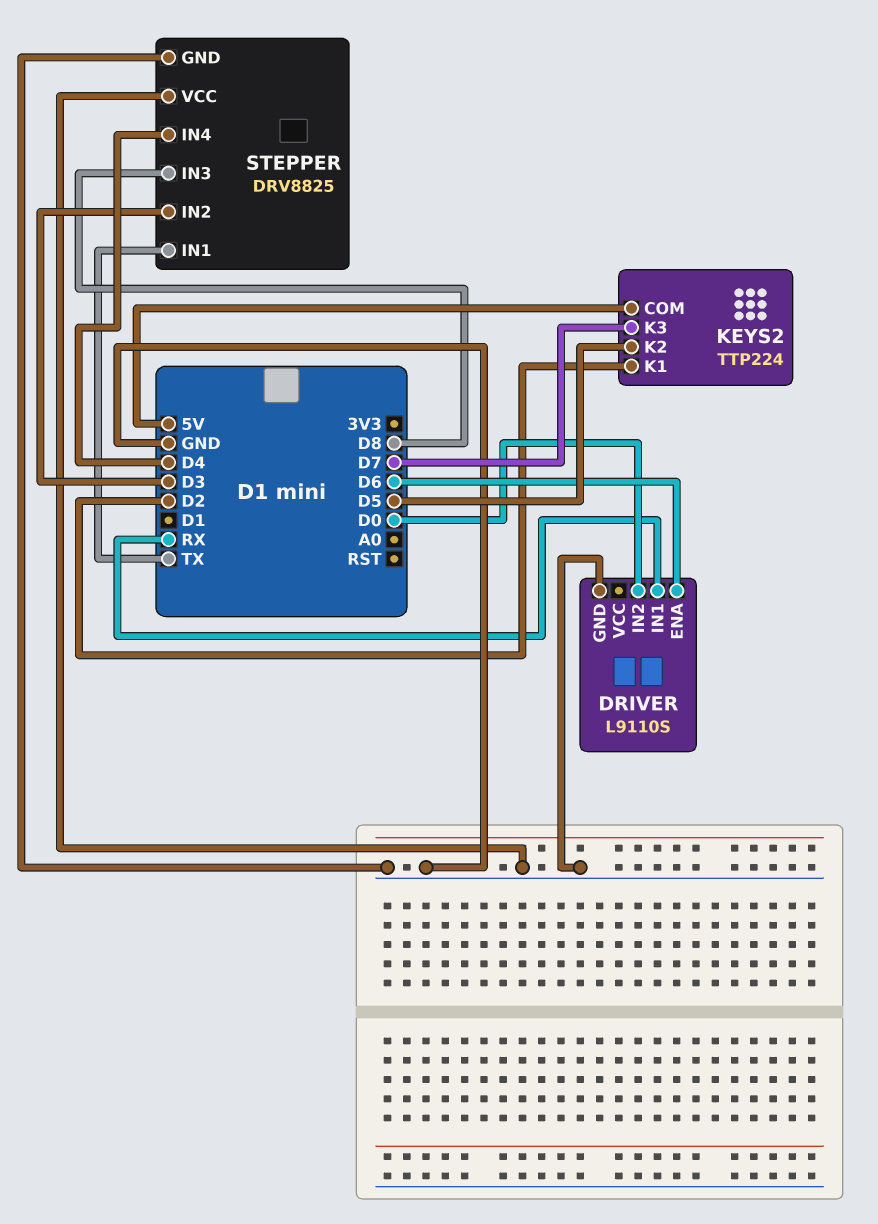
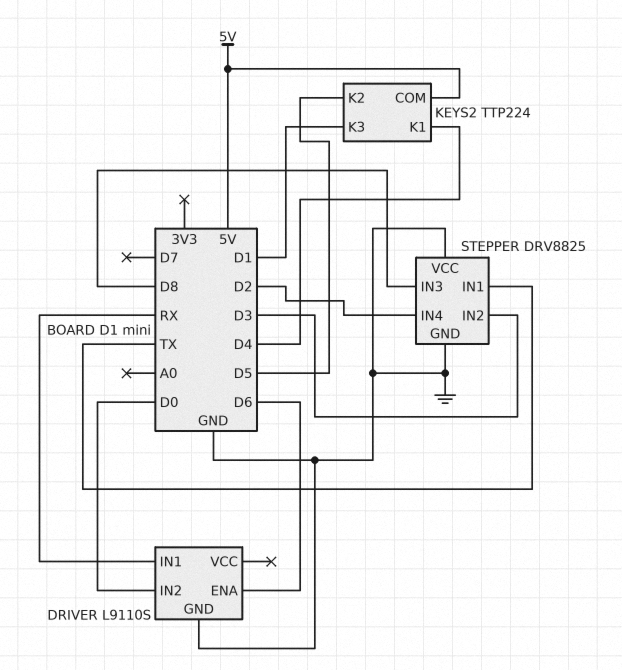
KEYS2 pin K1: D2 -> D4
KEYS2 pin K3: D7 -> D1
STEPPER pin IN4: D4 -> D2

